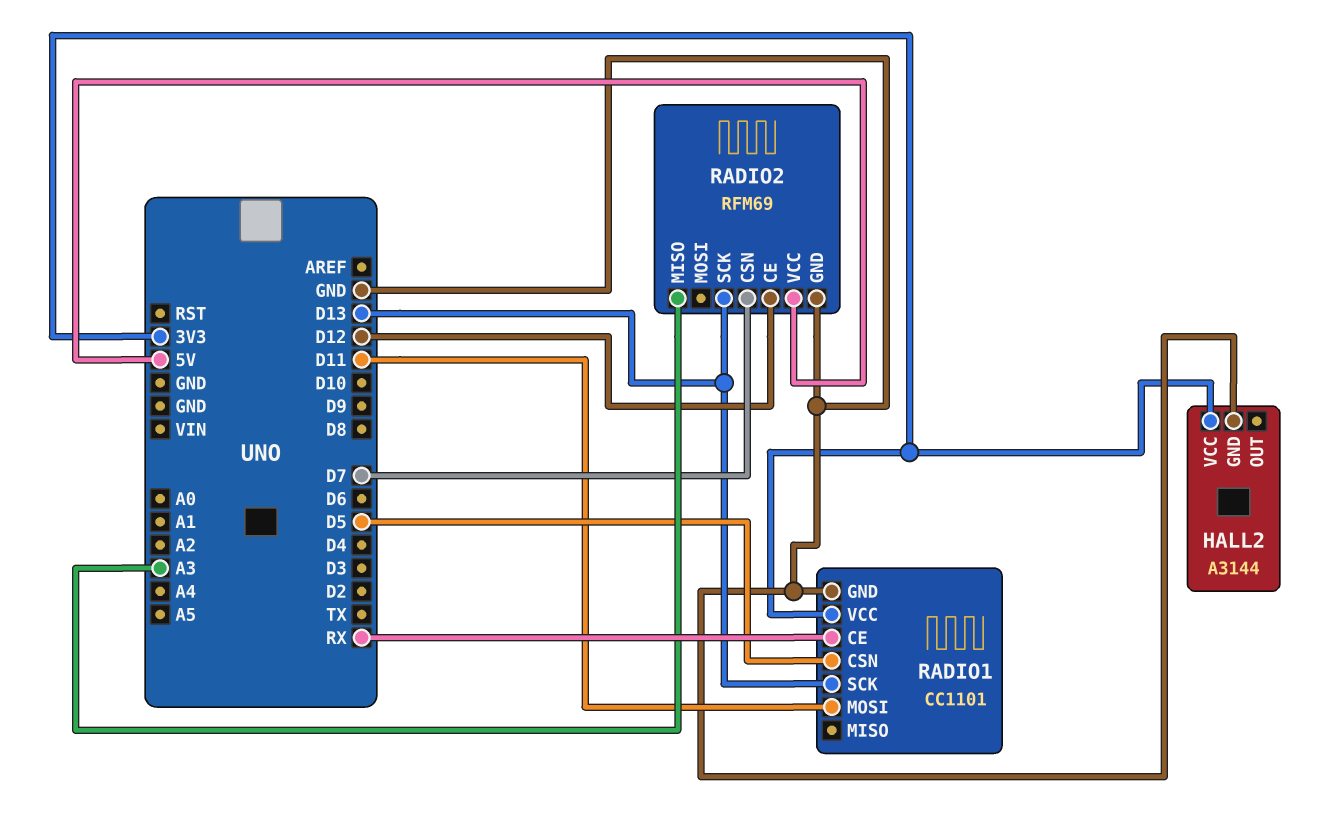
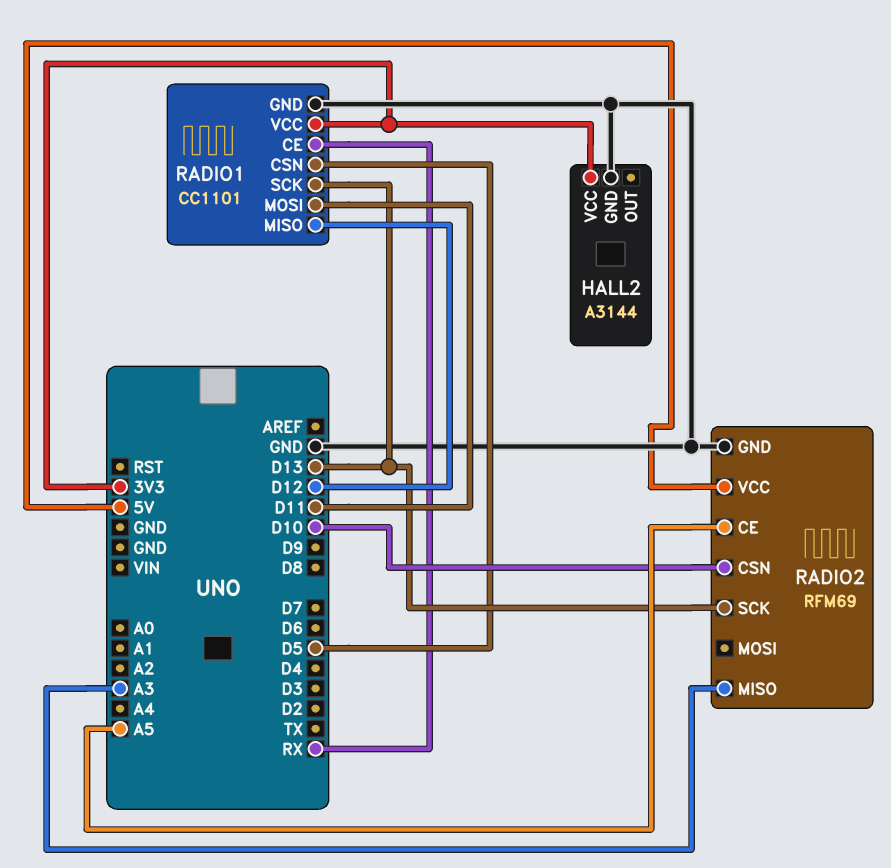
RADIO1 pin MISO: none -> D12
RADIO2 pin CE: D12 -> A5
RADIO2 pin CSN: D7 -> D10

